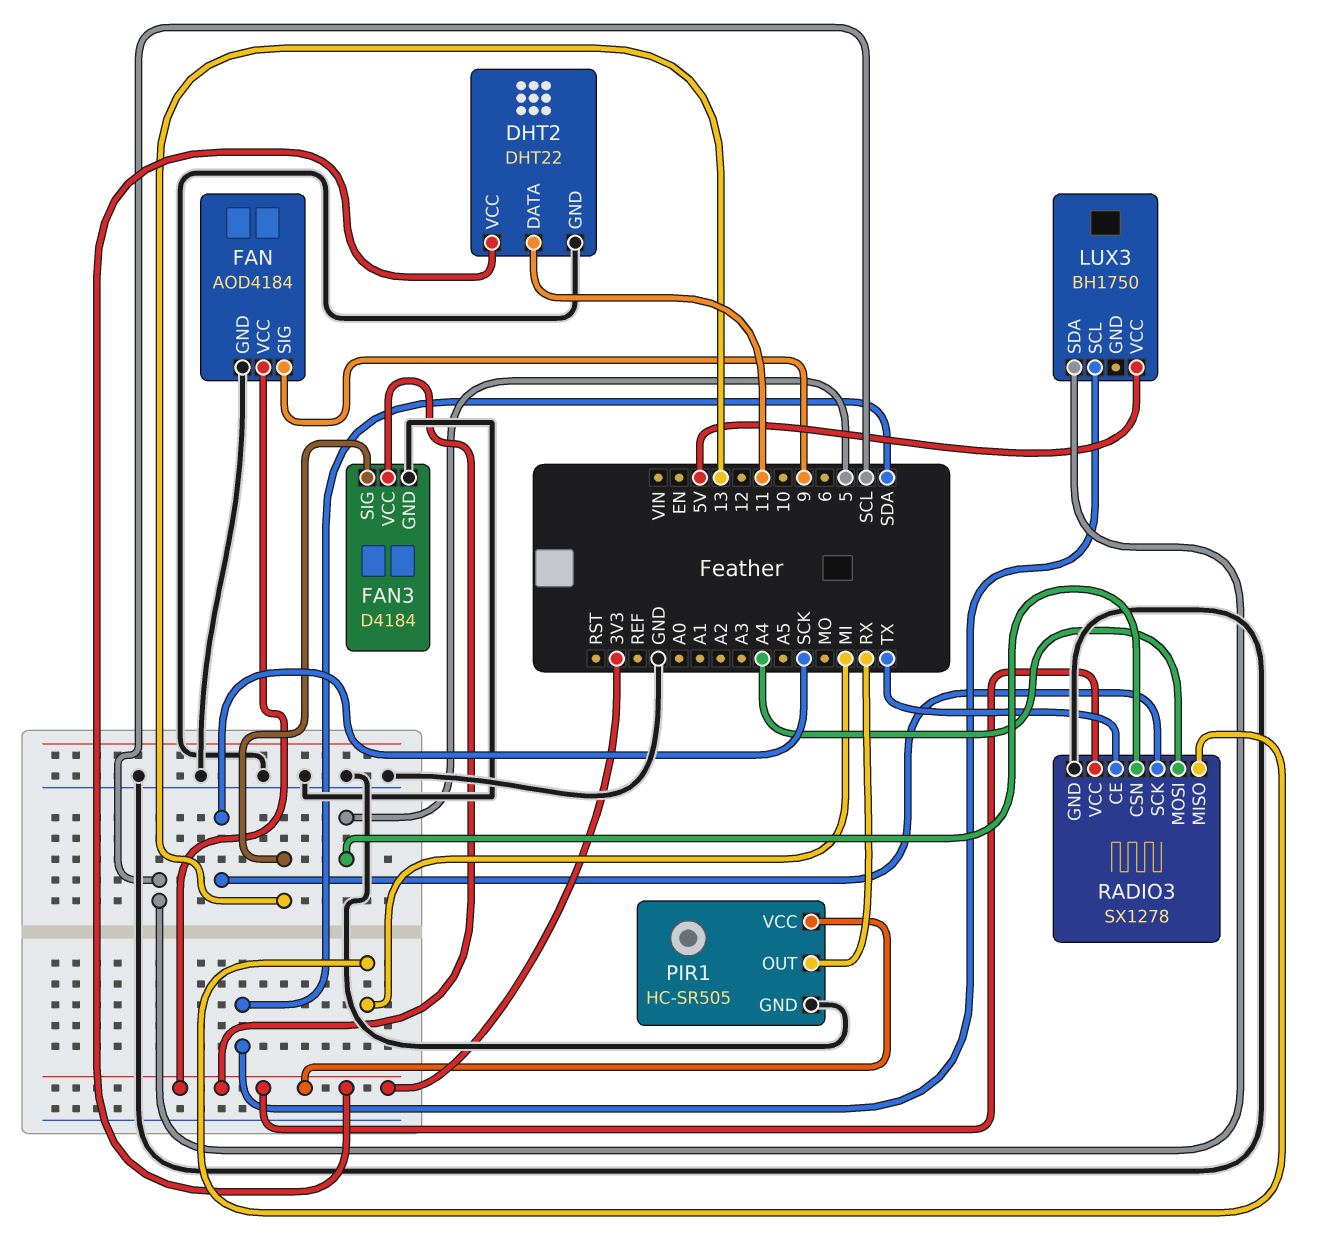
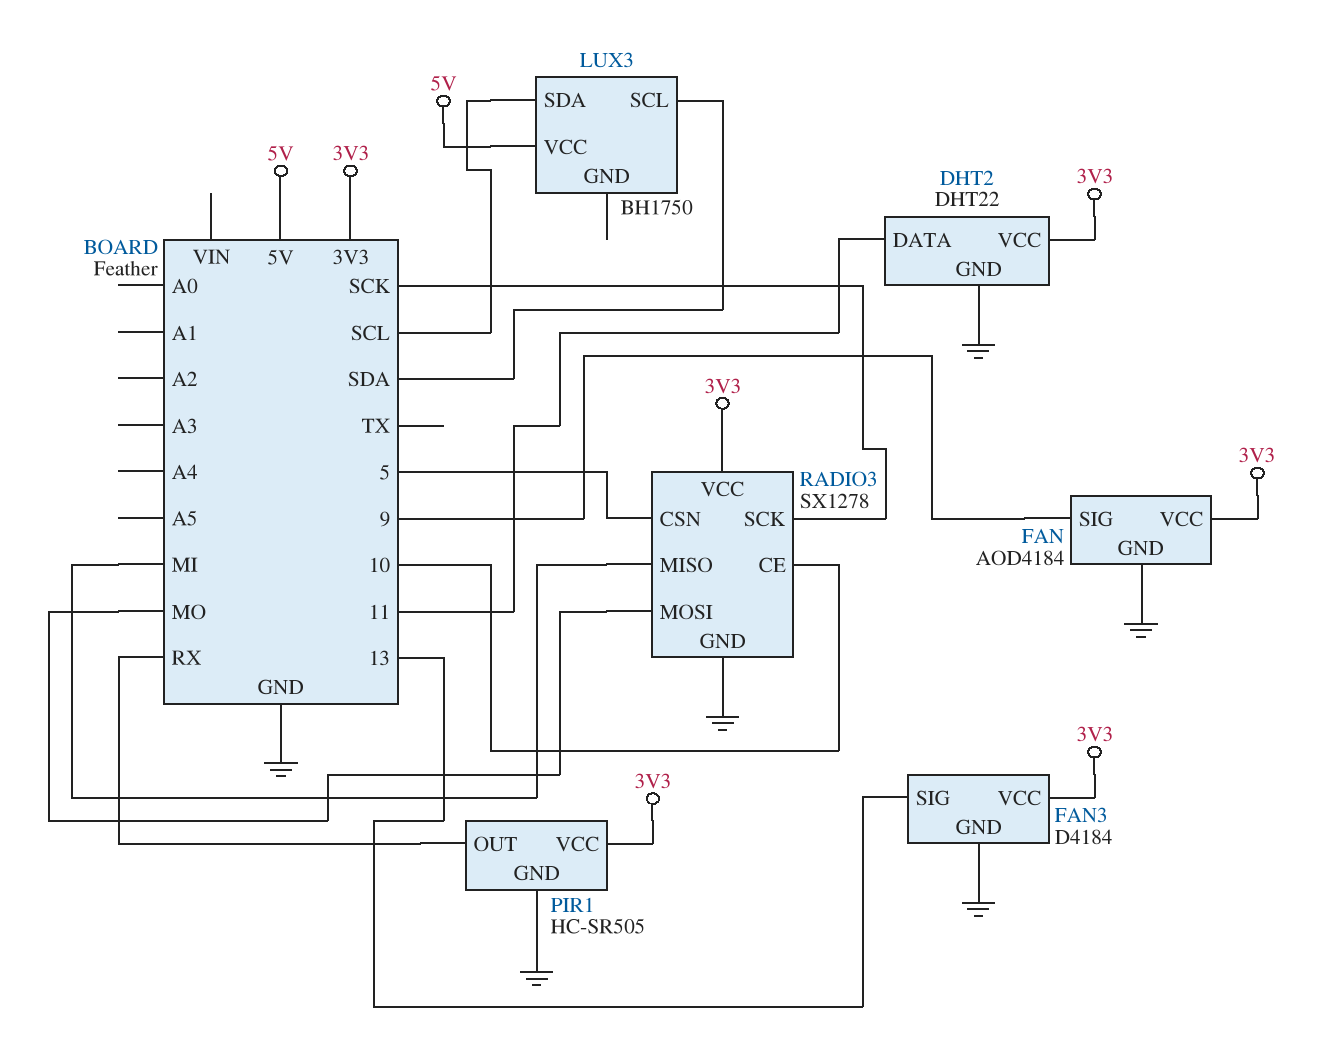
RADIO3 pin CE: TX -> 10
RADIO3 pin MOSI: A4 -> MO

